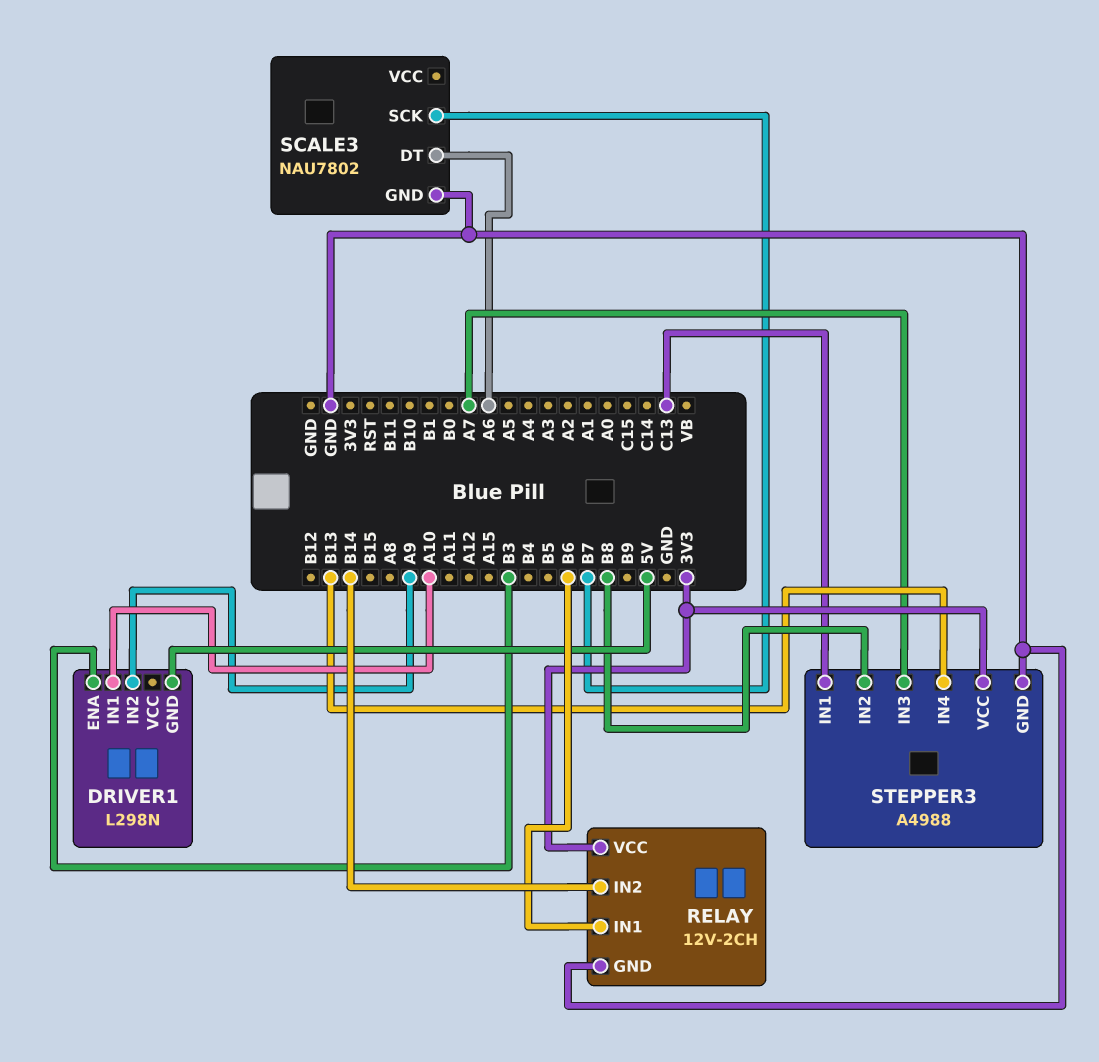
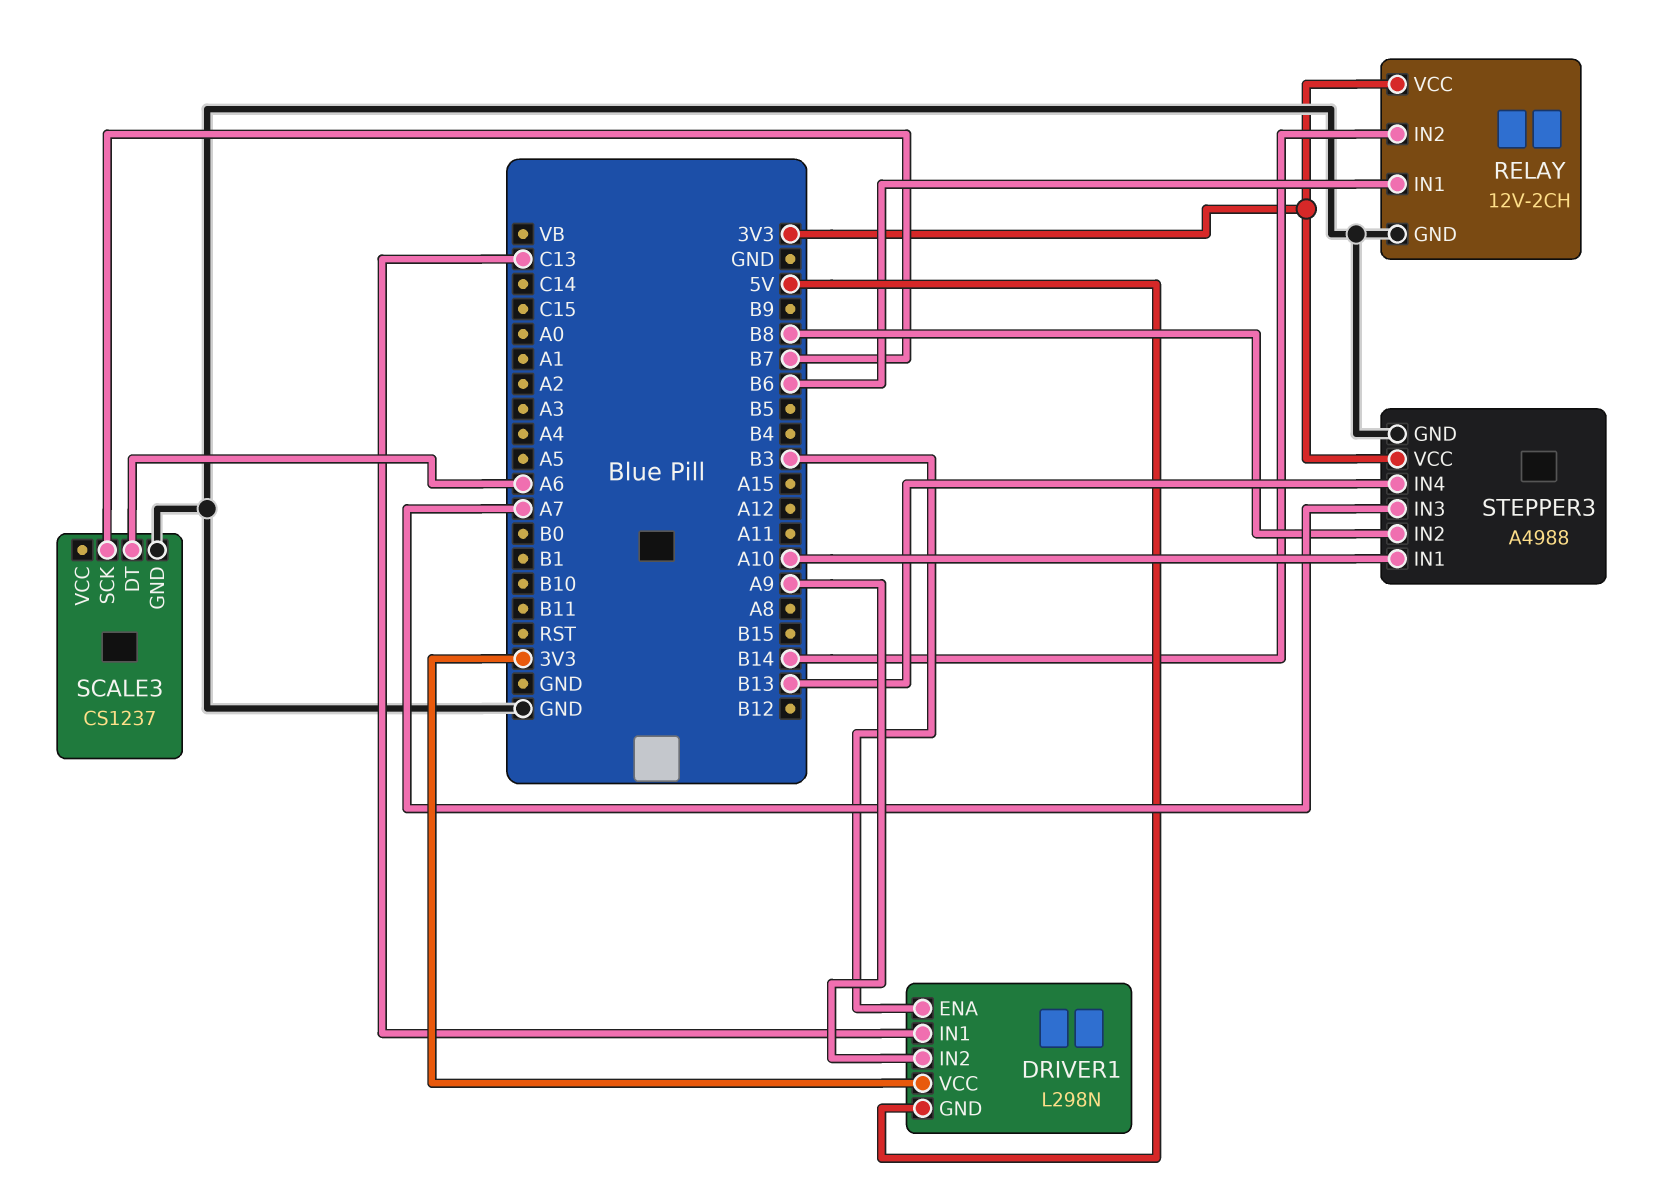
DRIVER1 pin IN1: A10 -> C13
DRIVER1 pin VCC: none -> 3V3
SCALE3: NAU7802 -> CS1237
STEPPER3 pin IN1: C13 -> A10

